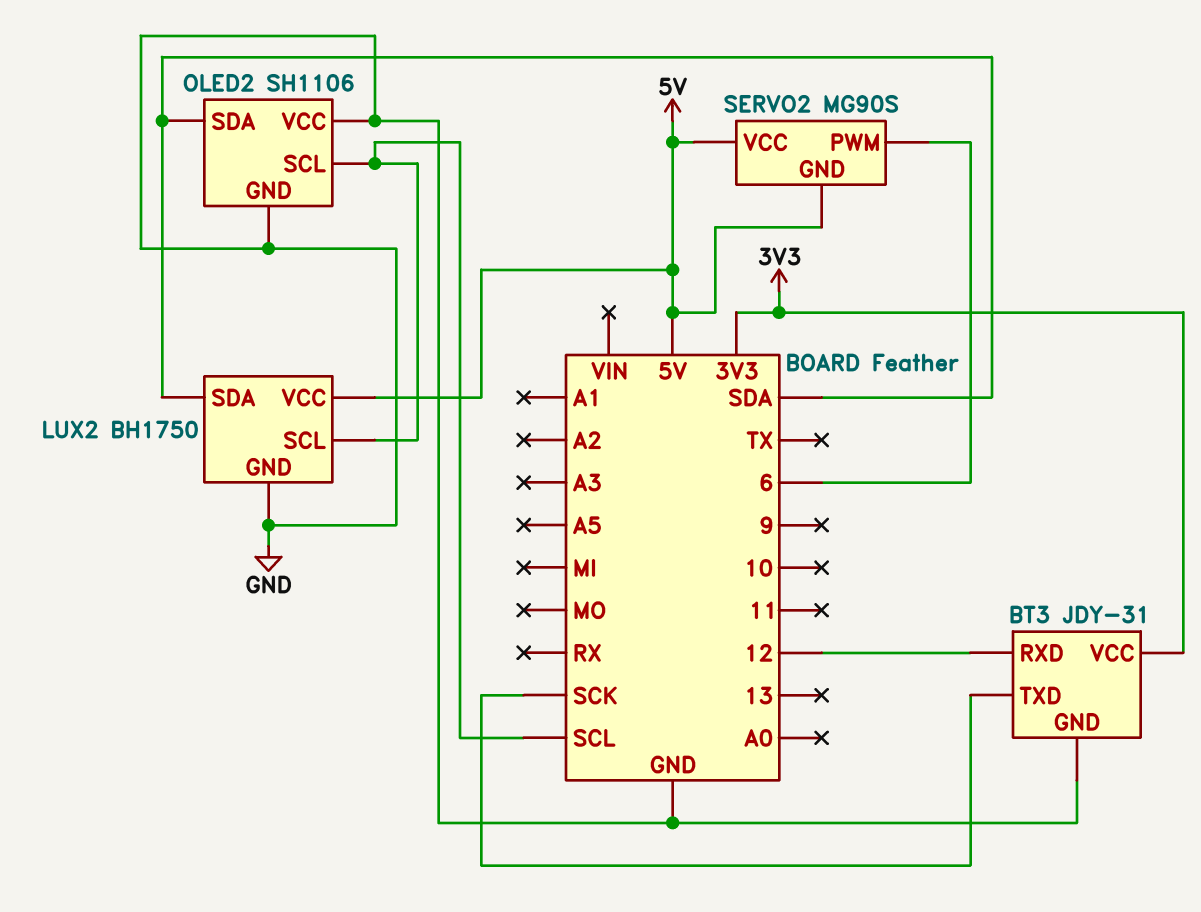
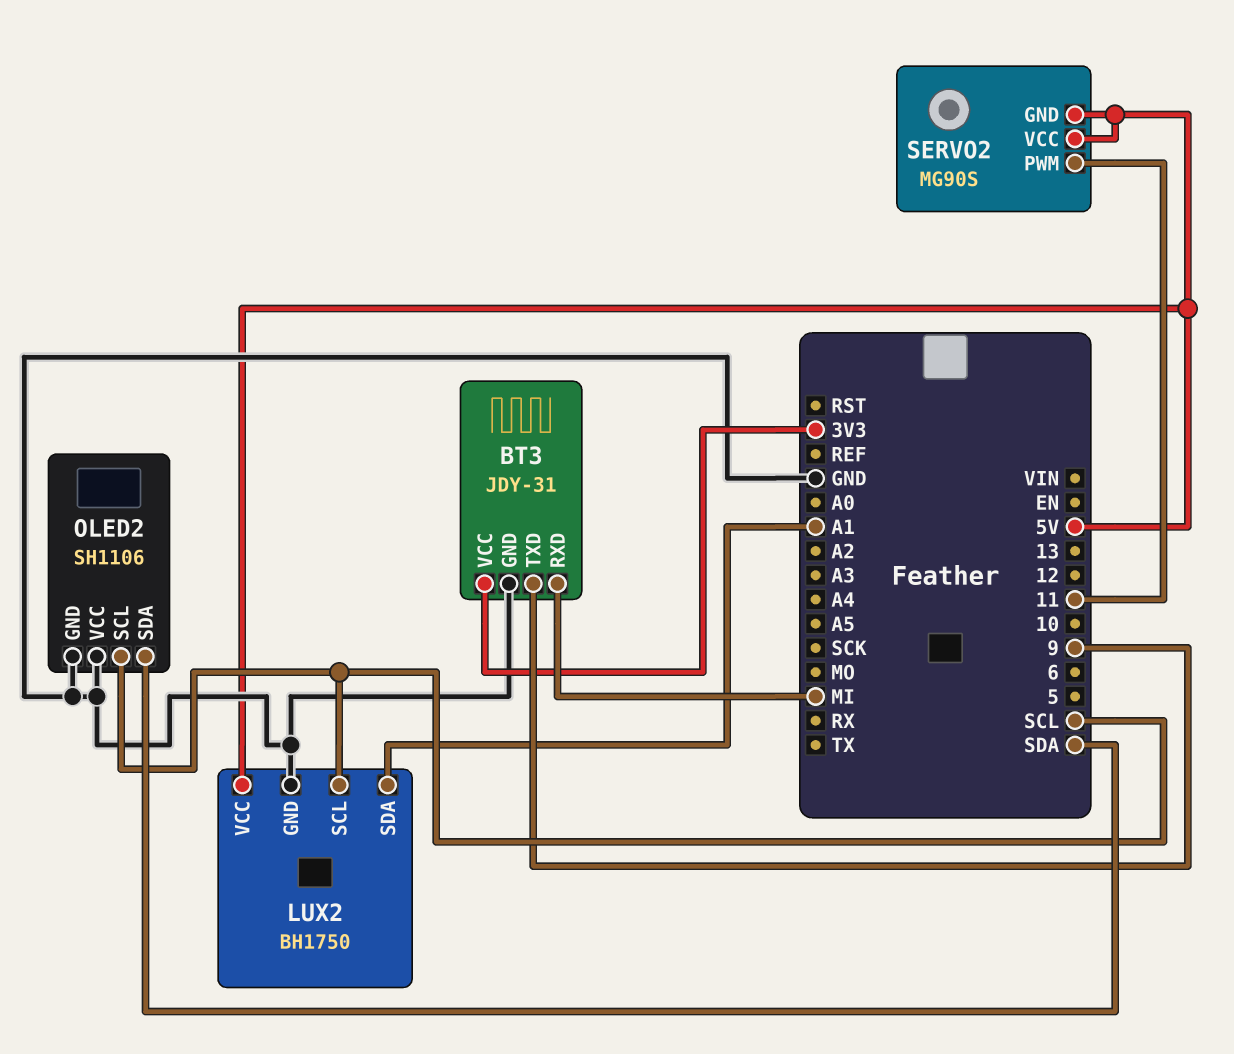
BT3 pin RXD: 12 -> MI
BT3 pin TXD: SCK -> 9
LUX2 pin SDA: SDA -> A1
SERVO2 pin PWM: 6 -> 11

